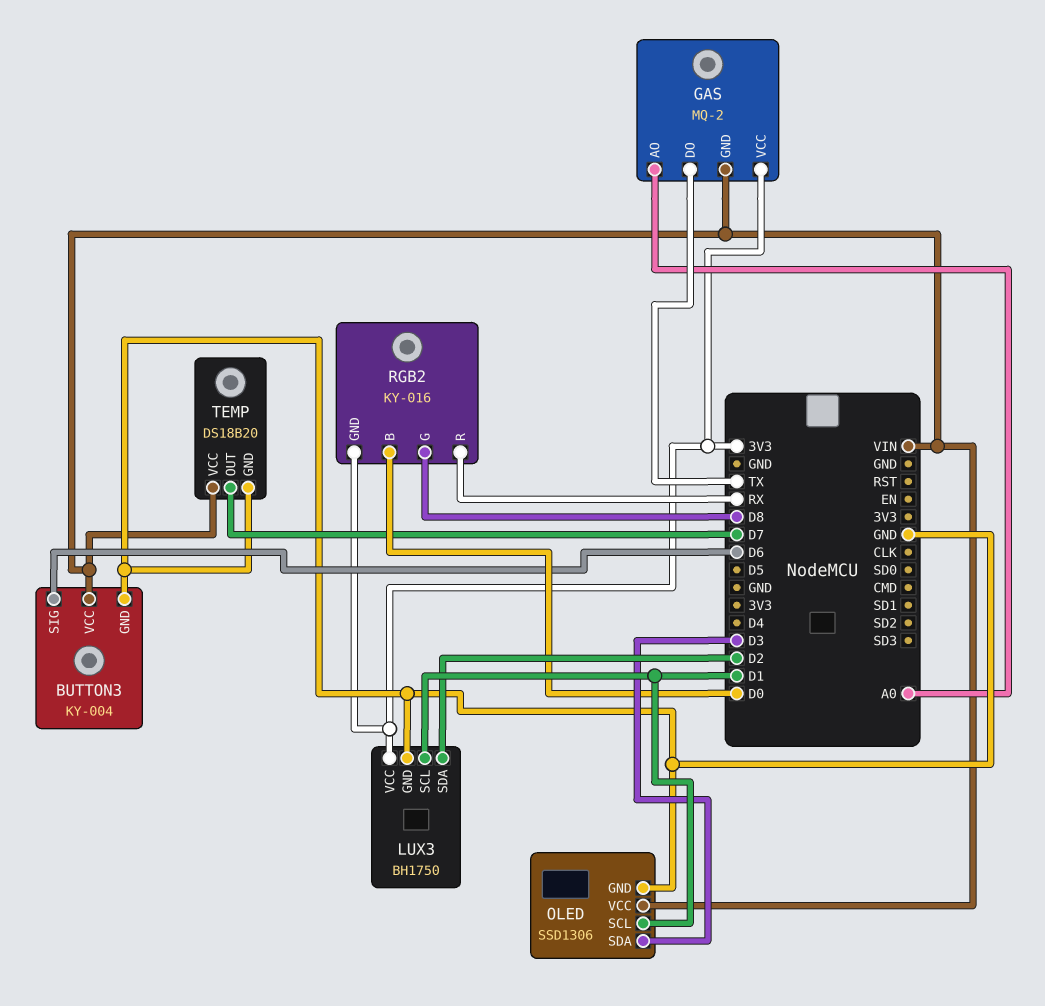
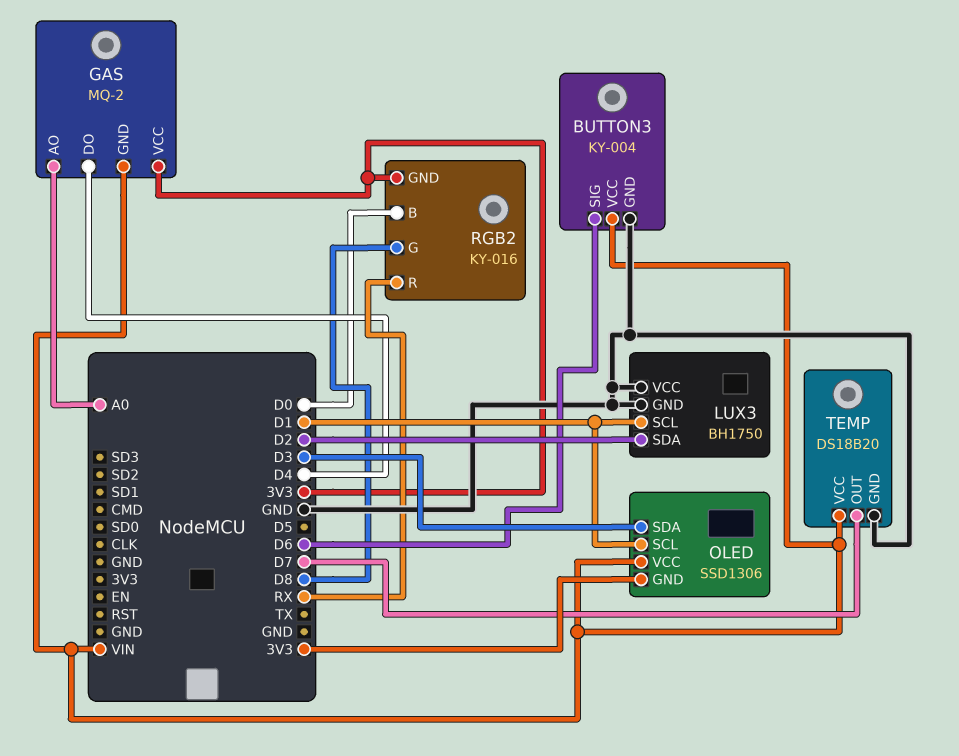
GAS pin DO: TX -> D4
LUX3 pin VCC: 3V3 -> GND
OLED pin GND: GND -> 3V3

